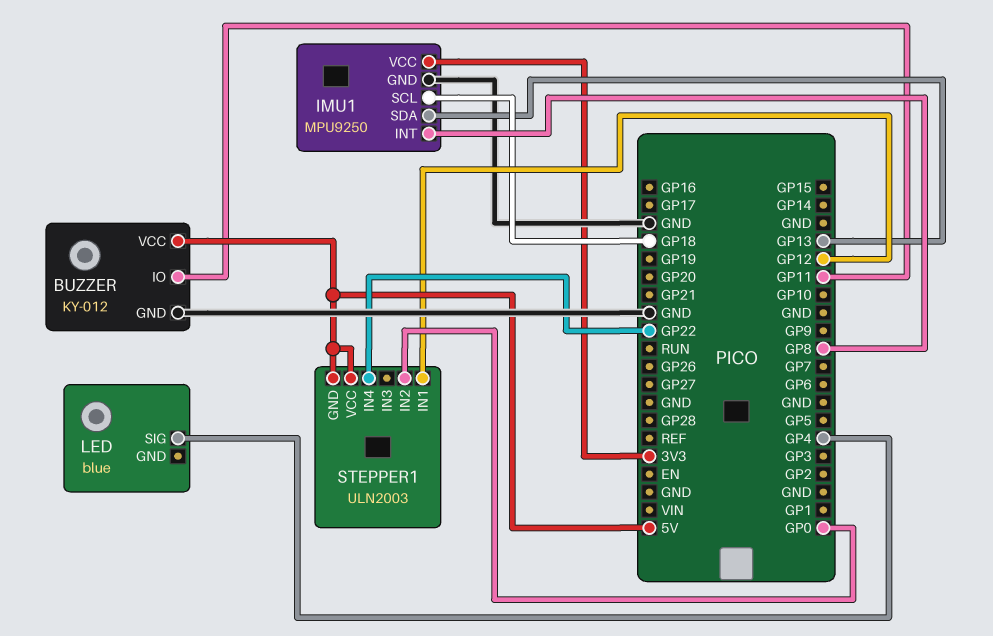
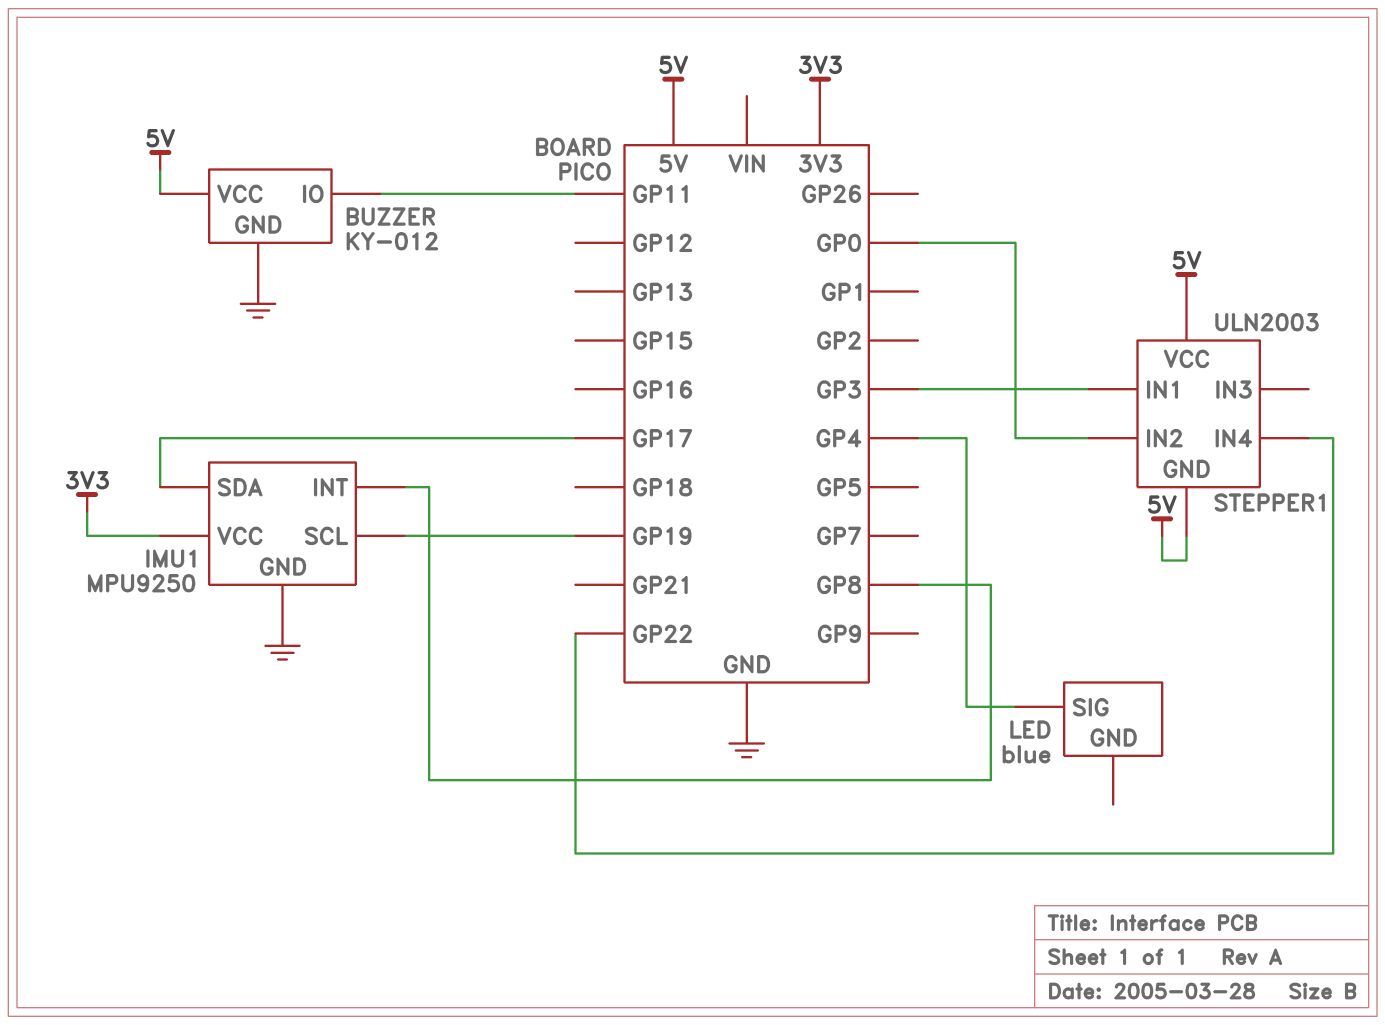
IMU1 pin SCL: GP18 -> GP19
IMU1 pin SDA: GP13 -> GP17
STEPPER1 pin IN1: GP12 -> GP3

